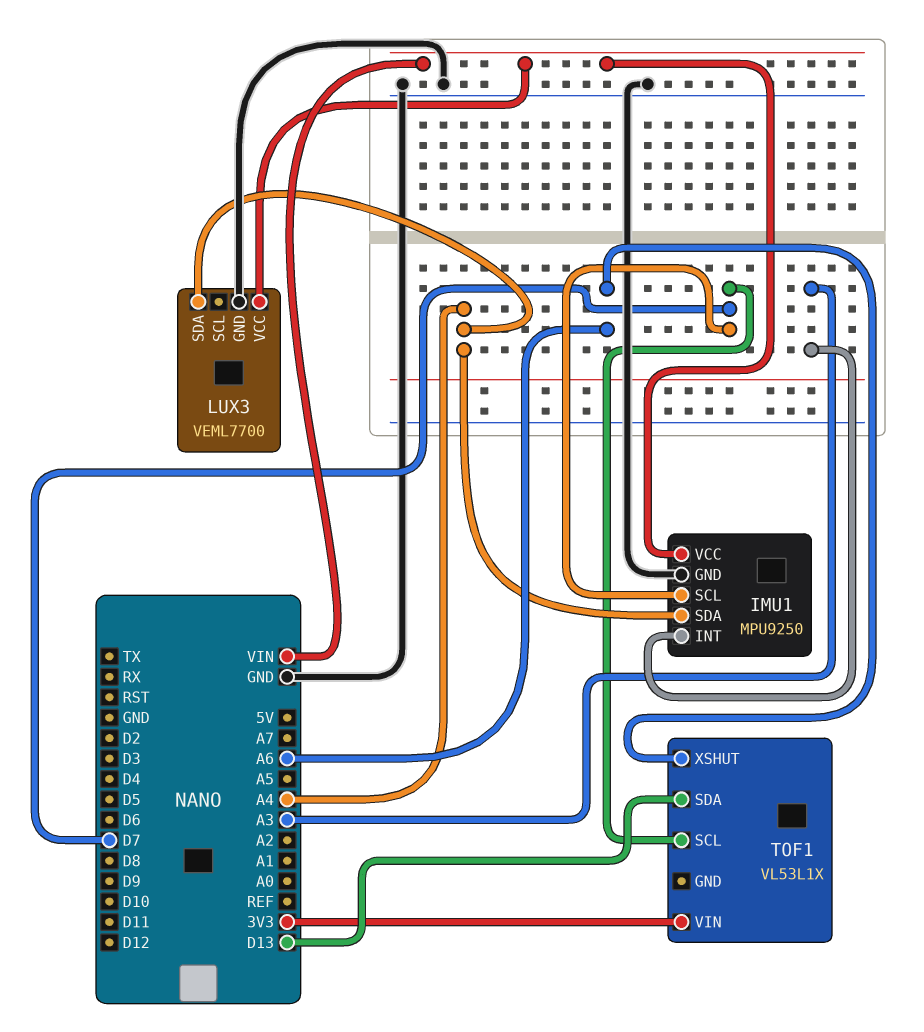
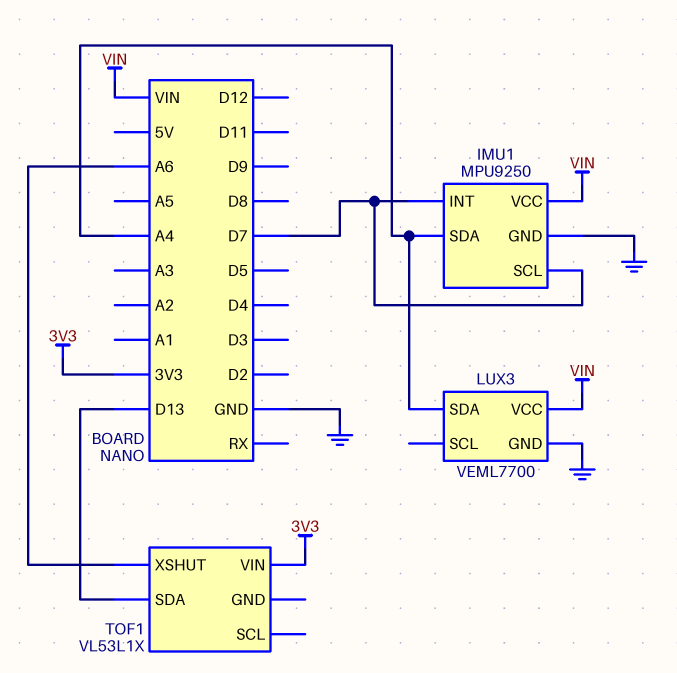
IMU1 pin INT: A3 -> D7
TOF1 pin SCL: D7 -> none

